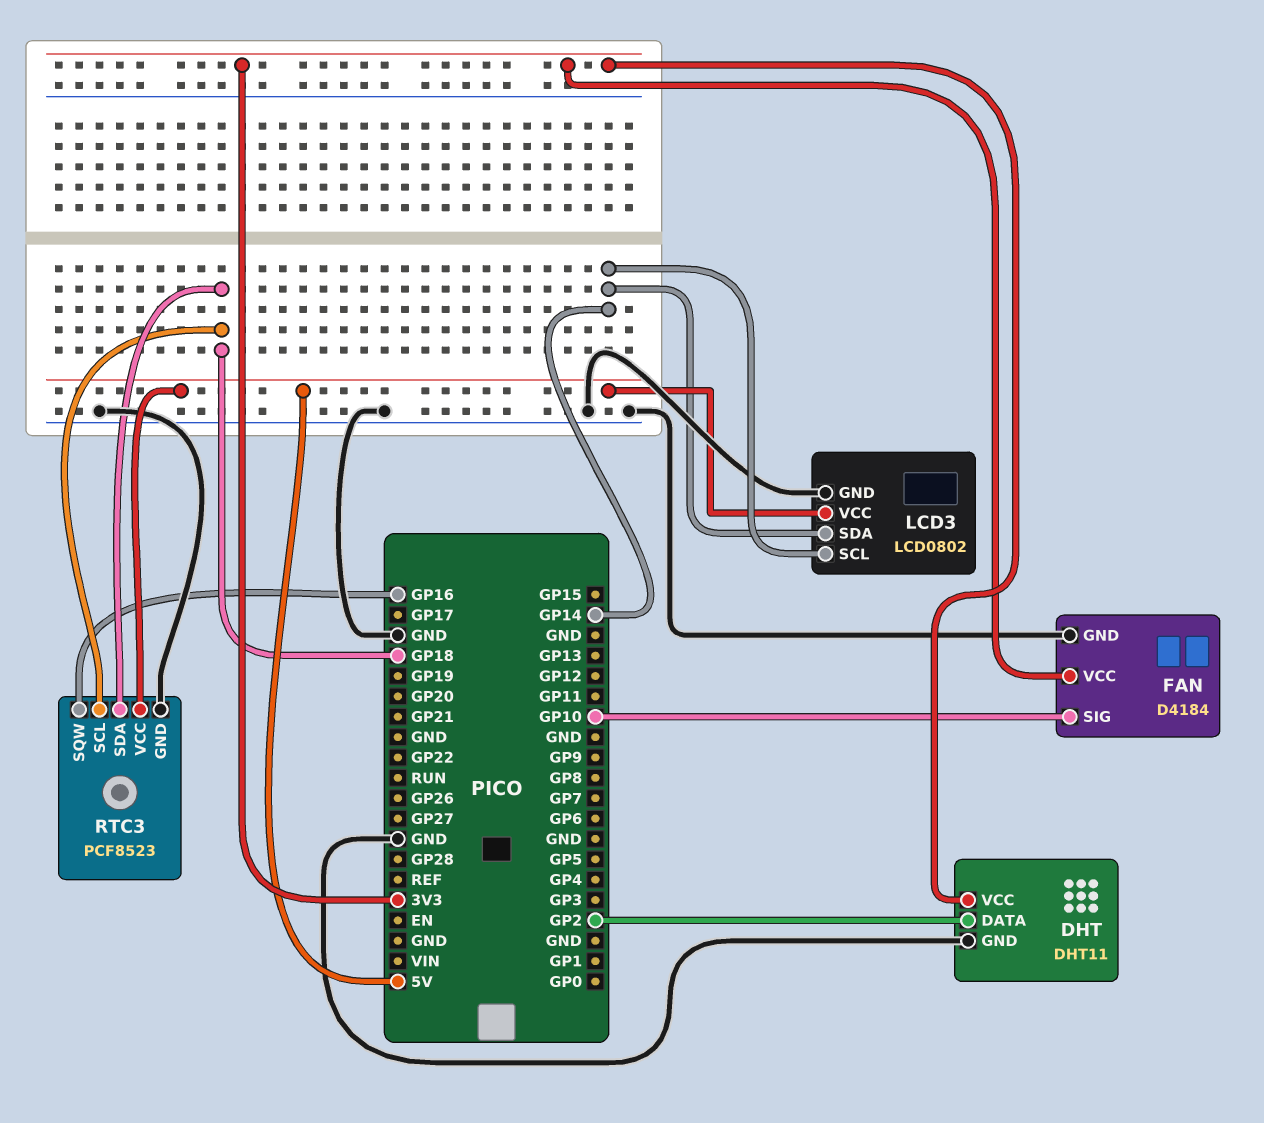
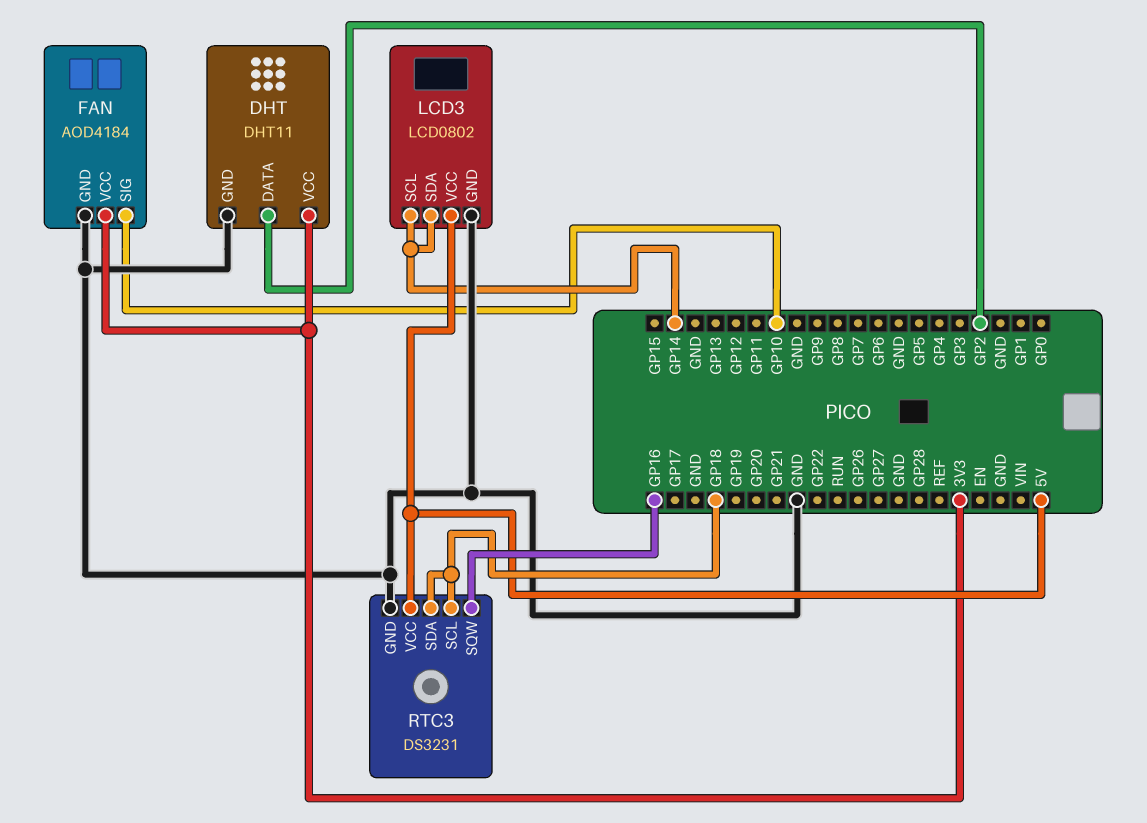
FAN: D4184 -> AOD4184
RTC3: PCF8523 -> DS3231

